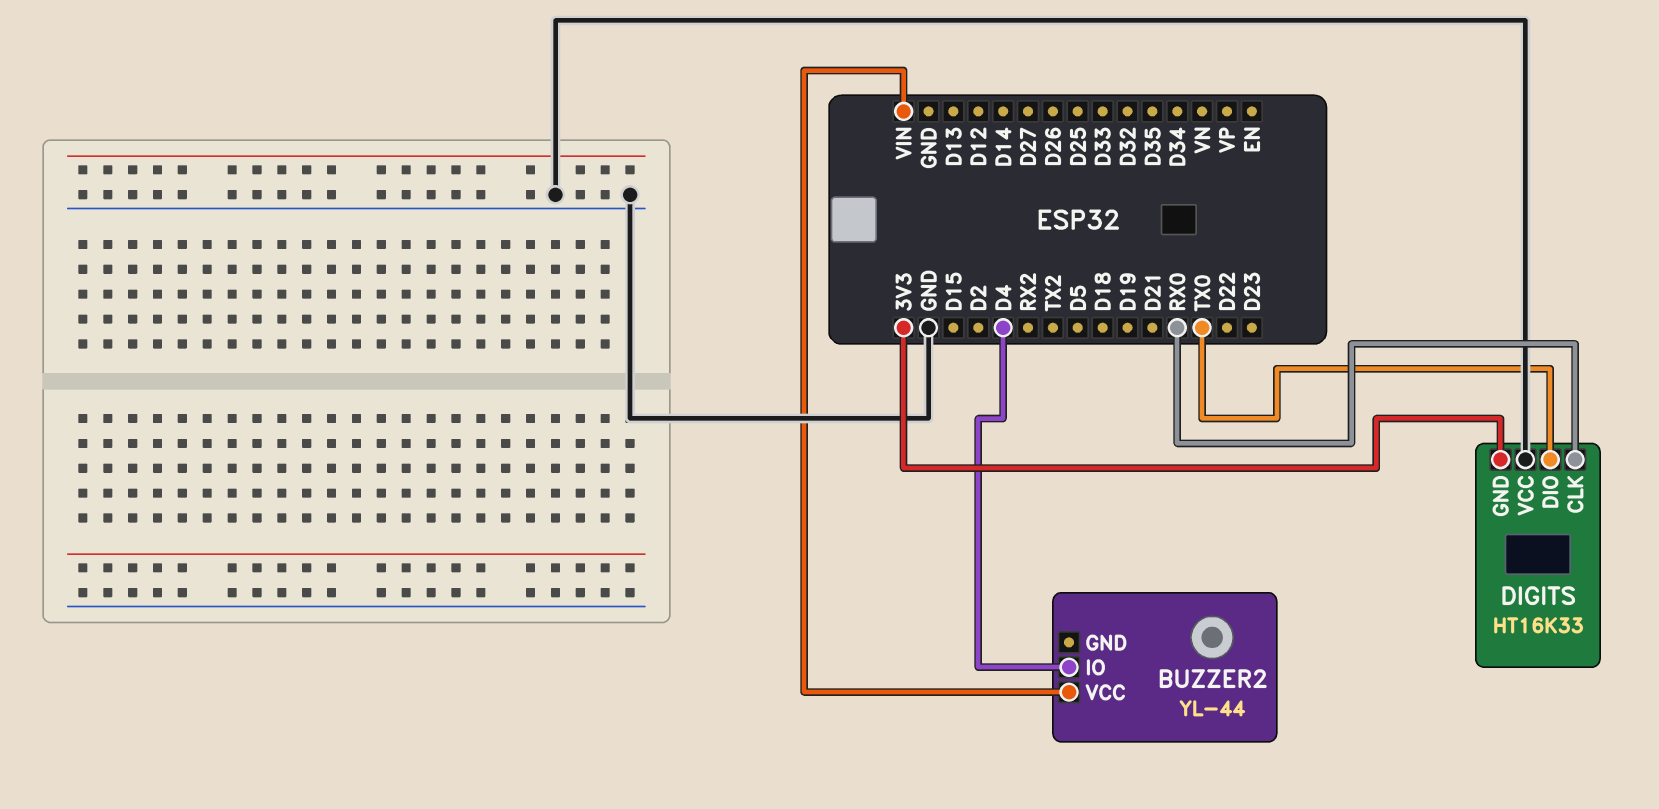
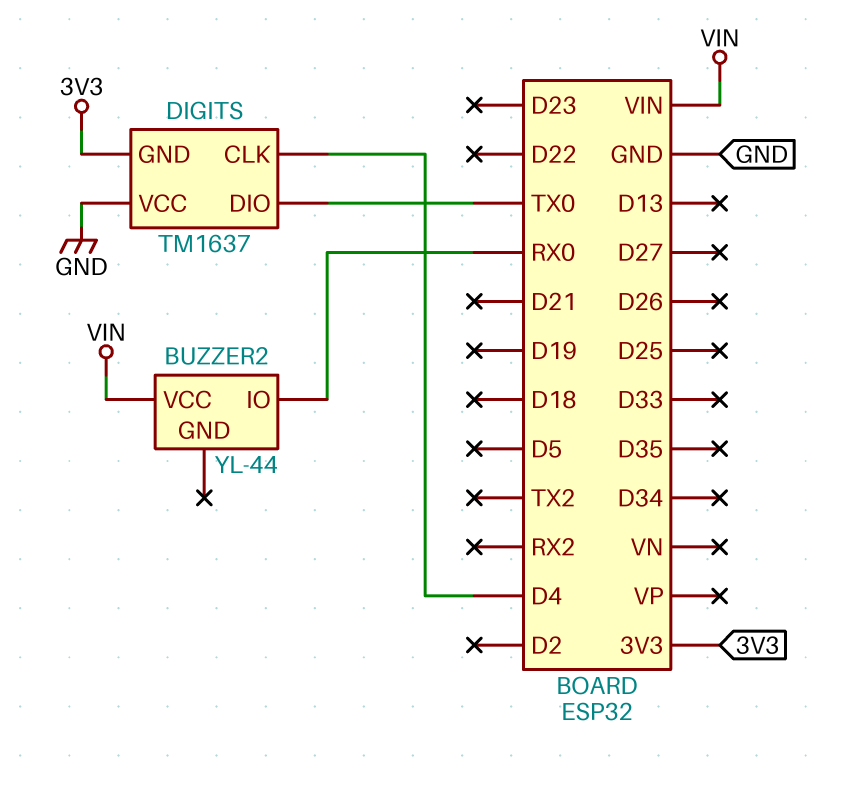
BUZZER2 pin IO: D4 -> RX0
DIGITS: HT16K33 -> TM1637
DIGITS pin CLK: RX0 -> D4

